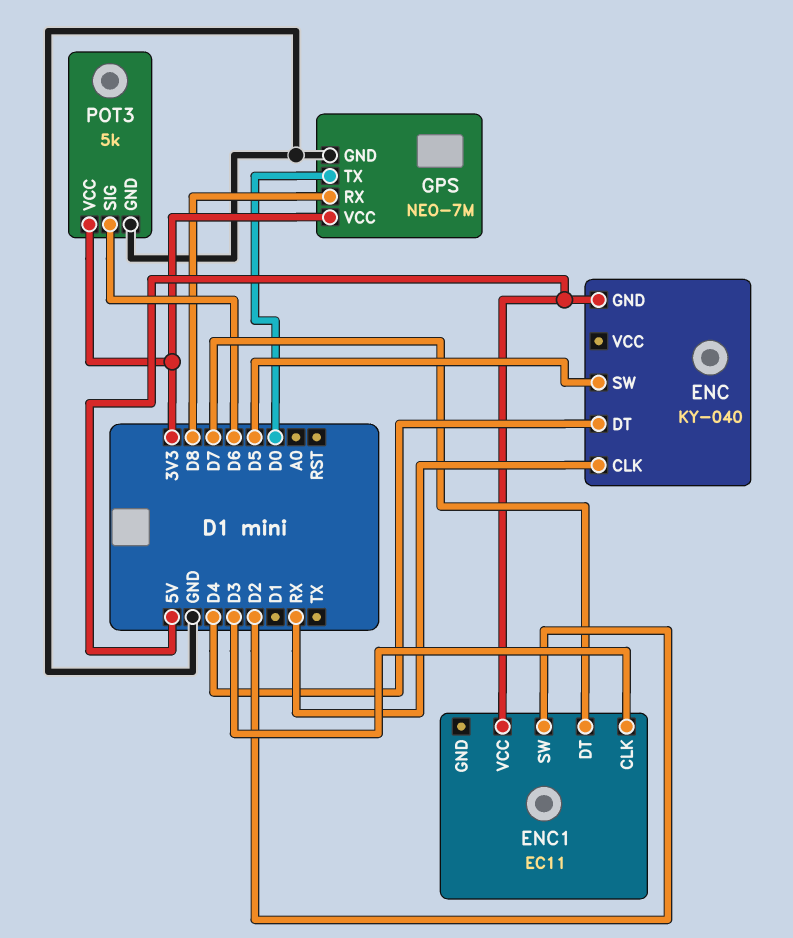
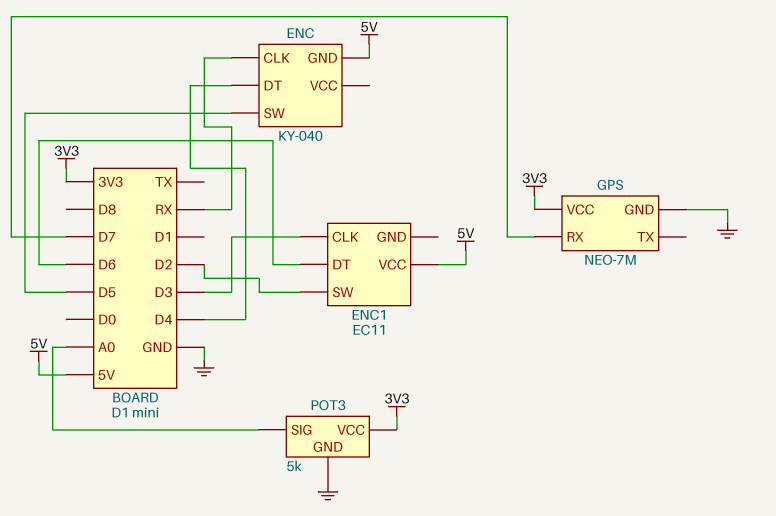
ENC1 pin DT: D7 -> D6
GPS pin RX: D8 -> D7
GPS pin TX: D0 -> none
POT3 pin SIG: D6 -> A0

